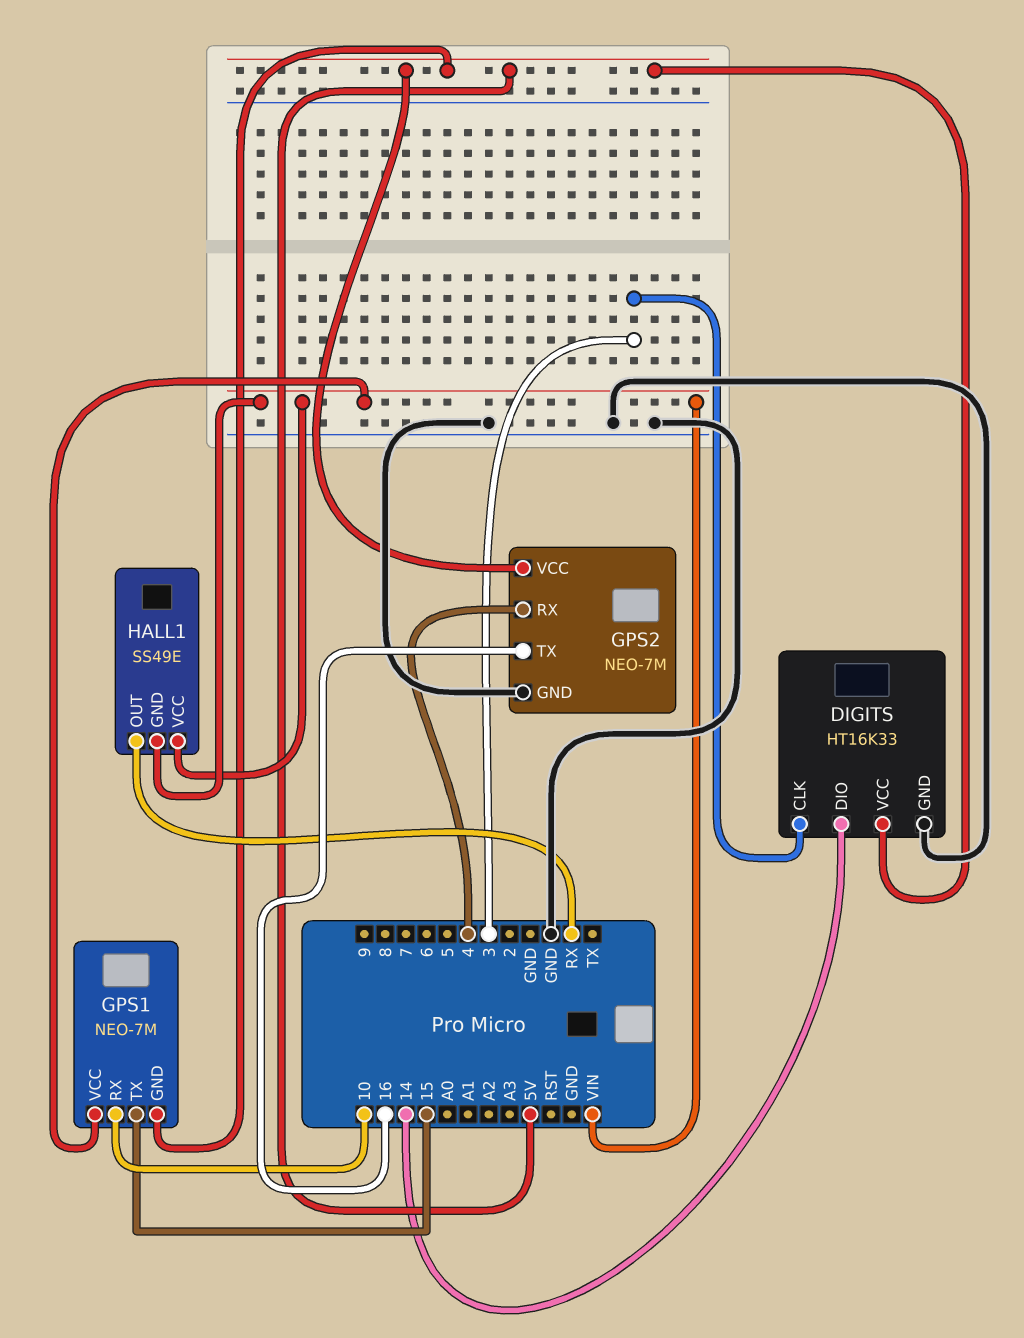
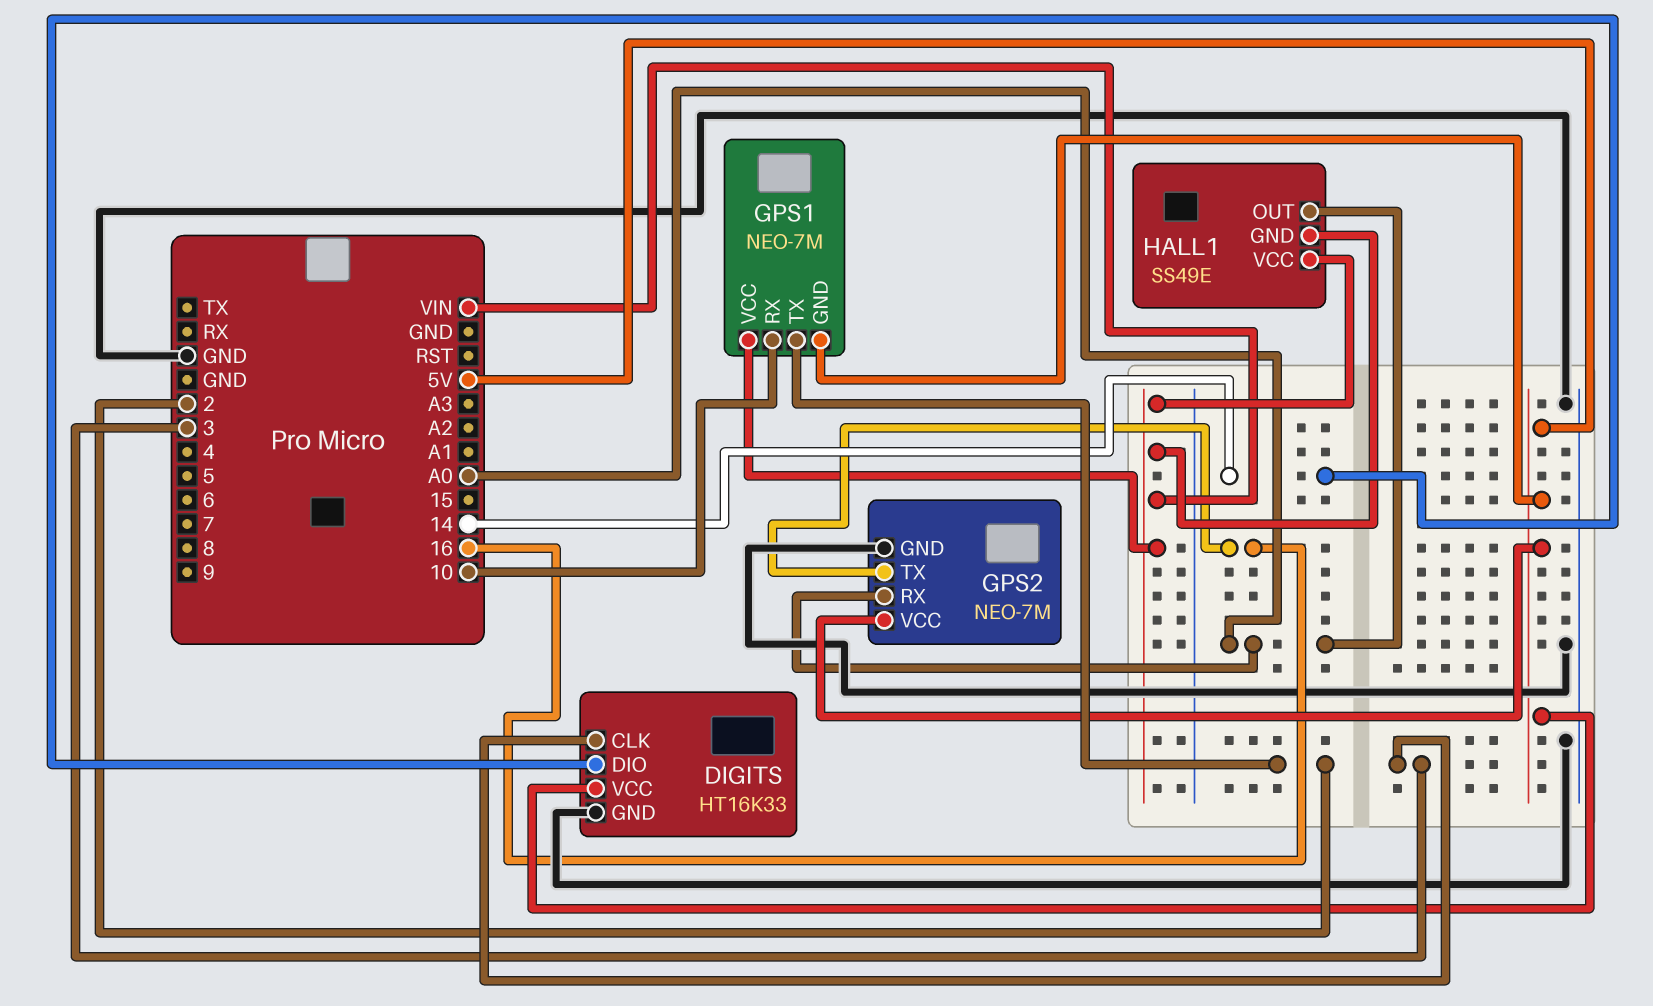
GPS1 pin TX: 15 -> 2
GPS2 pin RX: 4 -> A0
HALL1 pin OUT: RX -> A0

